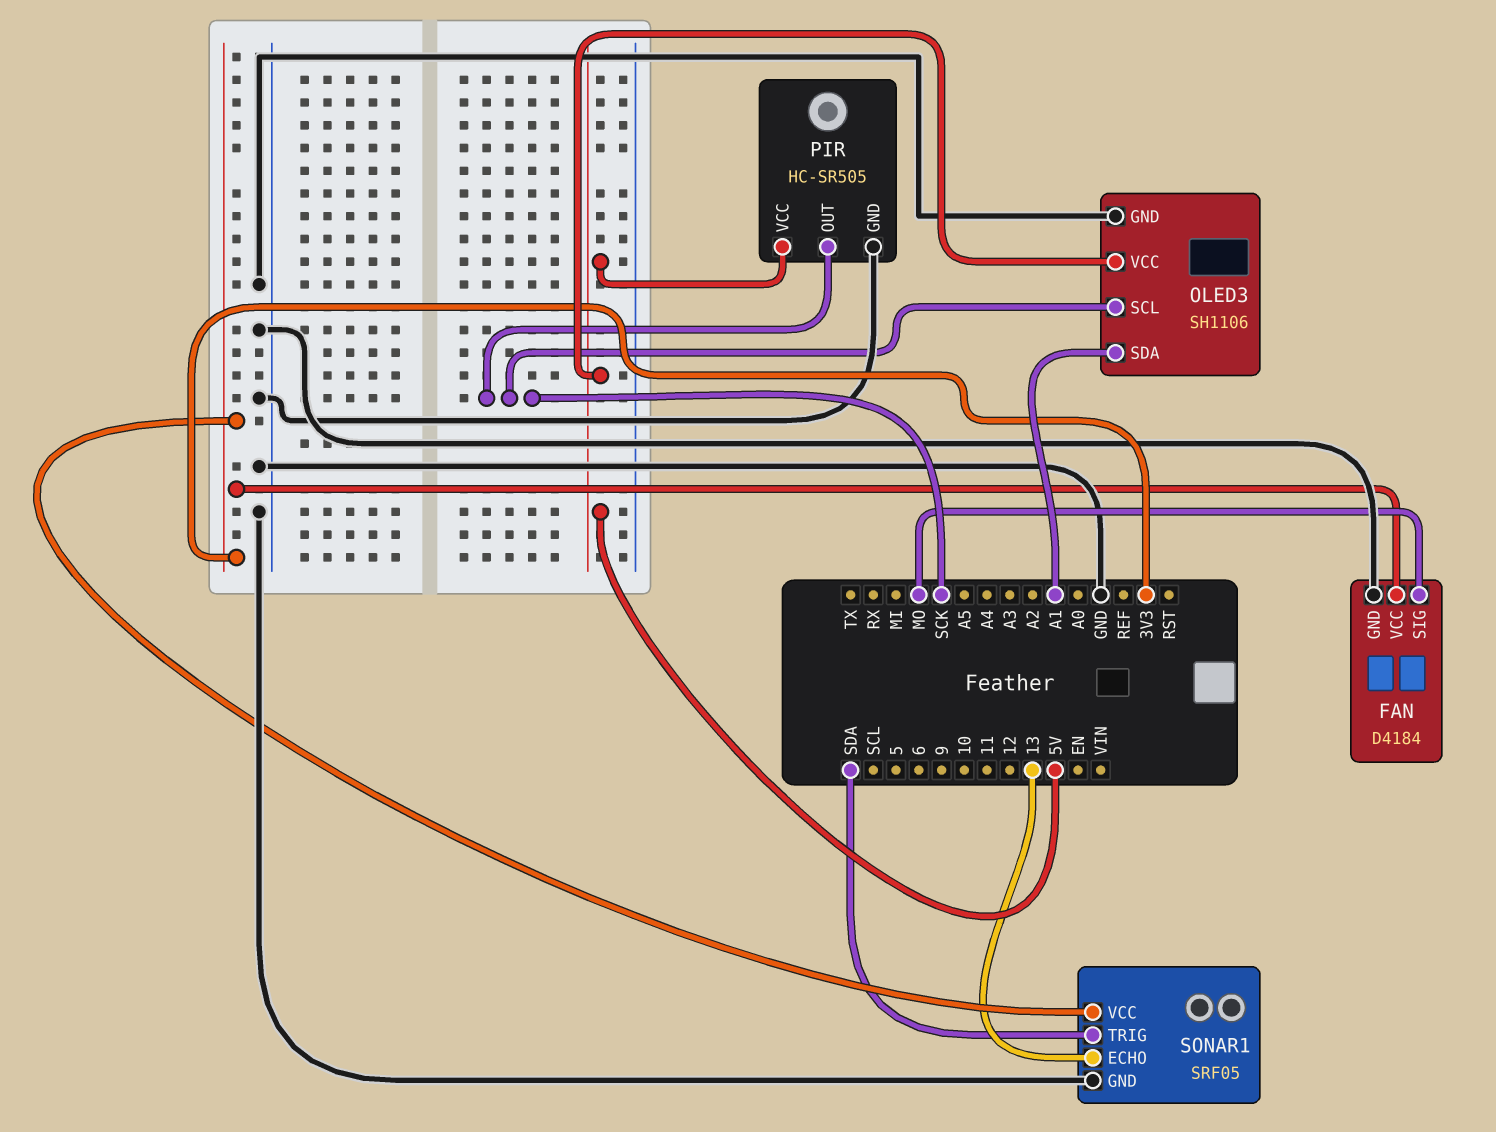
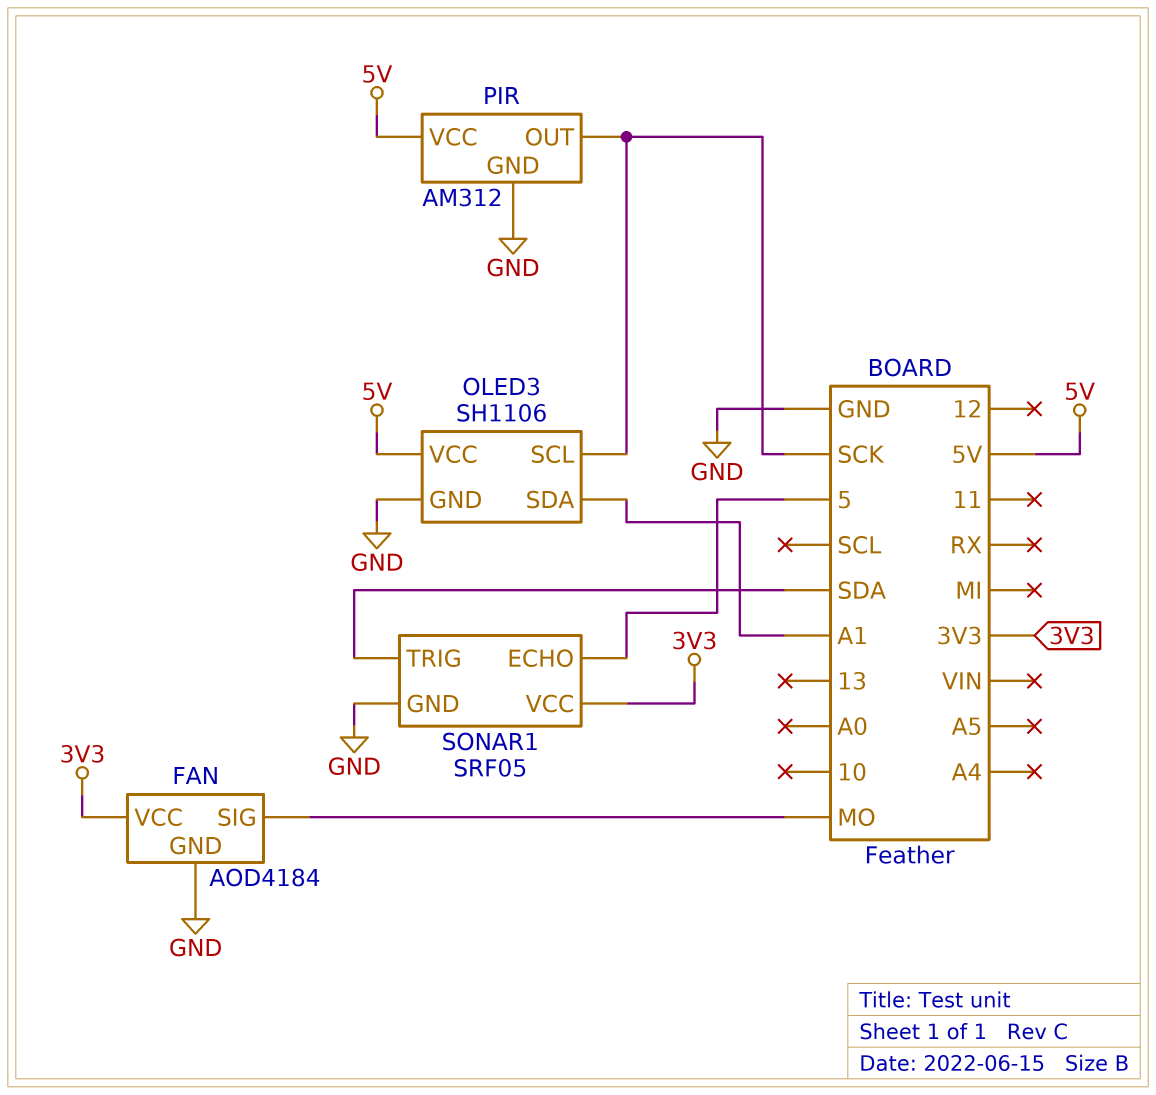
FAN: D4184 -> AOD4184
PIR: HC-SR505 -> AM312
SONAR1 pin ECHO: 13 -> 5

